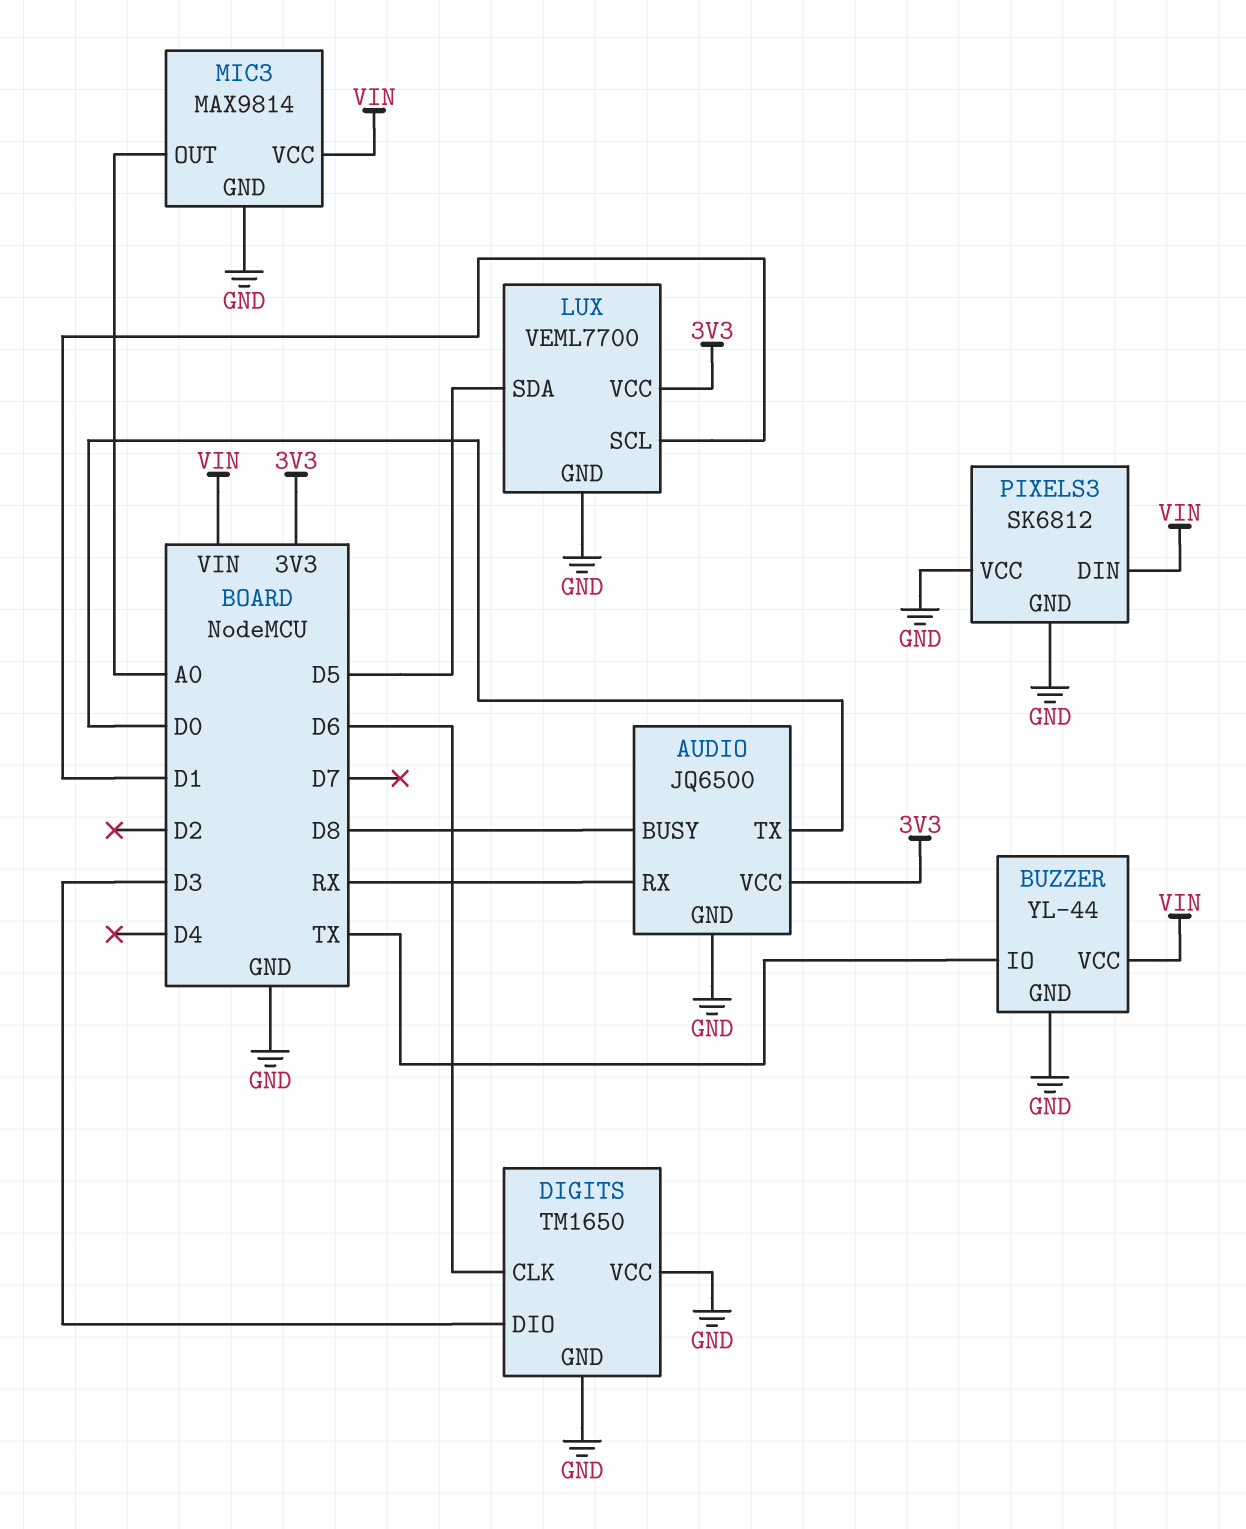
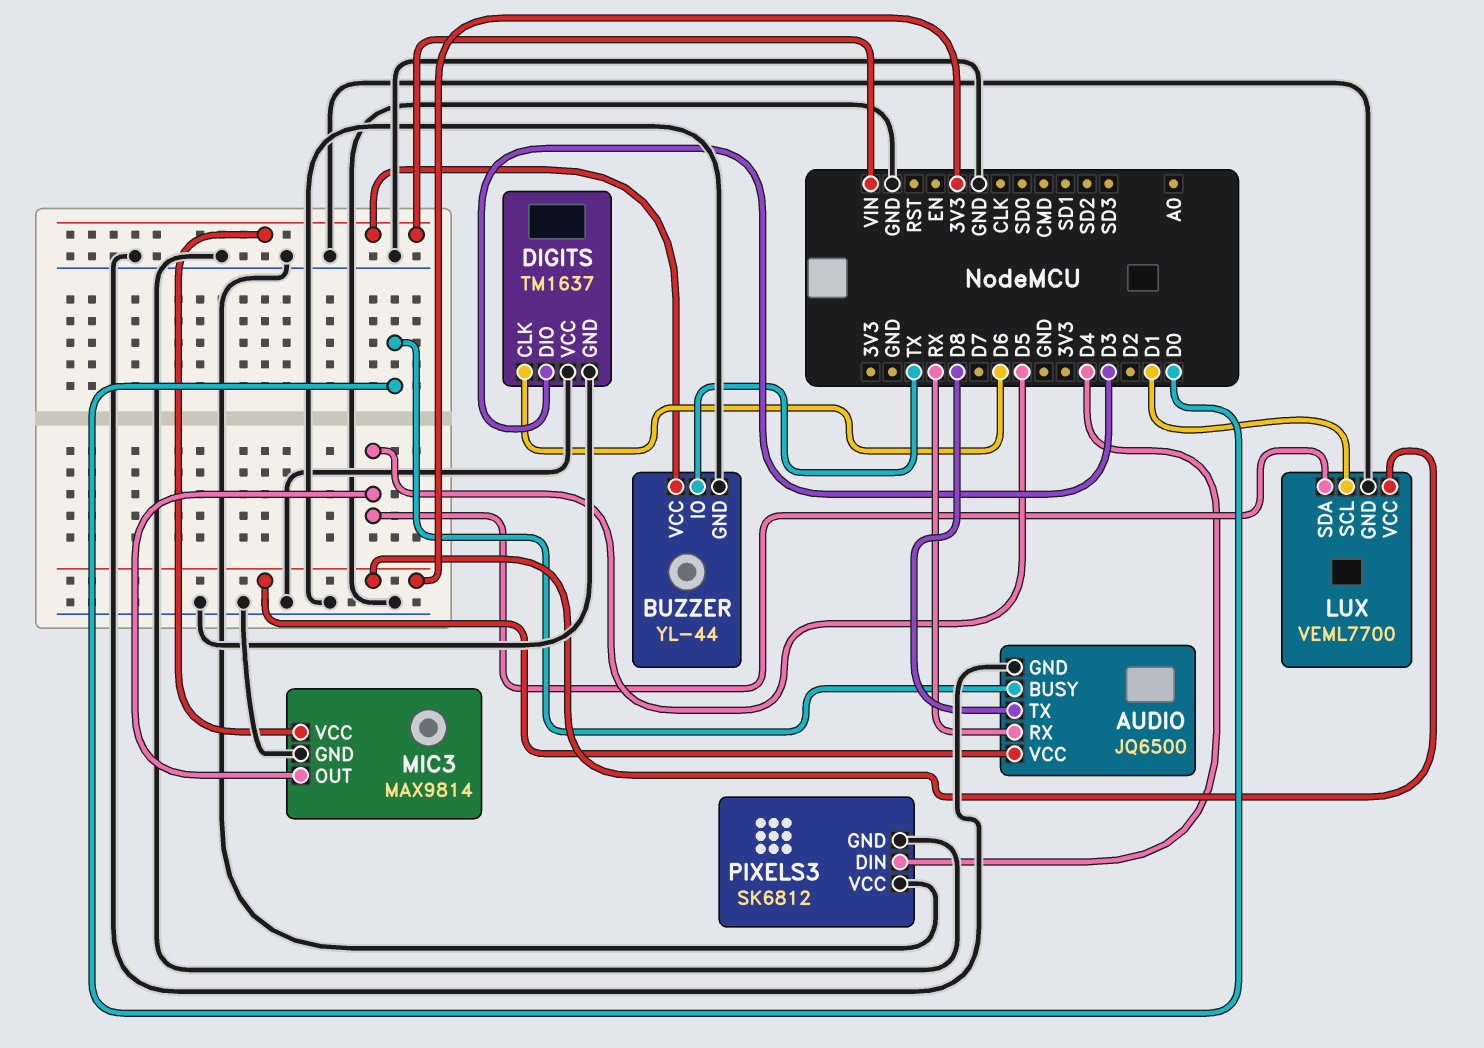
AUDIO pin BUSY: D8 -> D0
AUDIO pin TX: D0 -> D8
DIGITS: TM1650 -> TM1637
MIC3 pin OUT: A0 -> D5
PIXELS3 pin DIN: VIN -> D4

